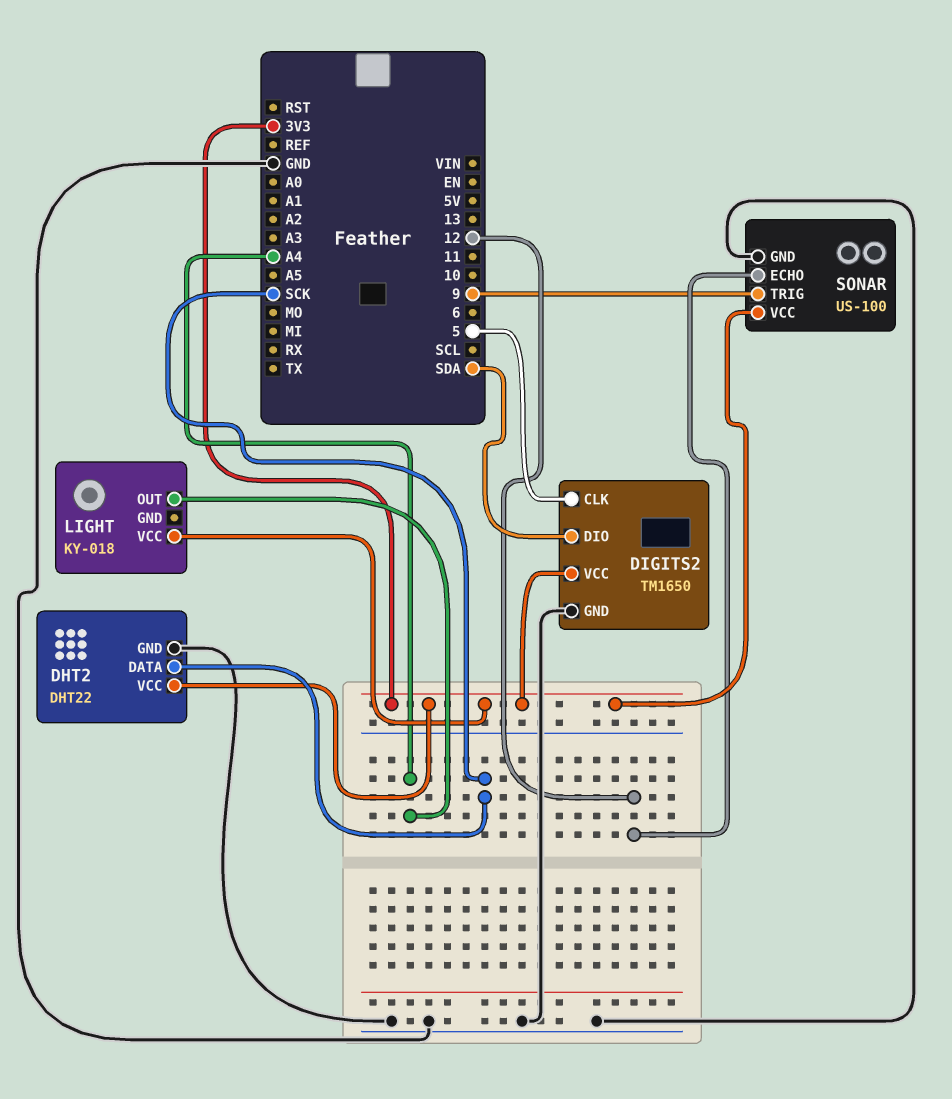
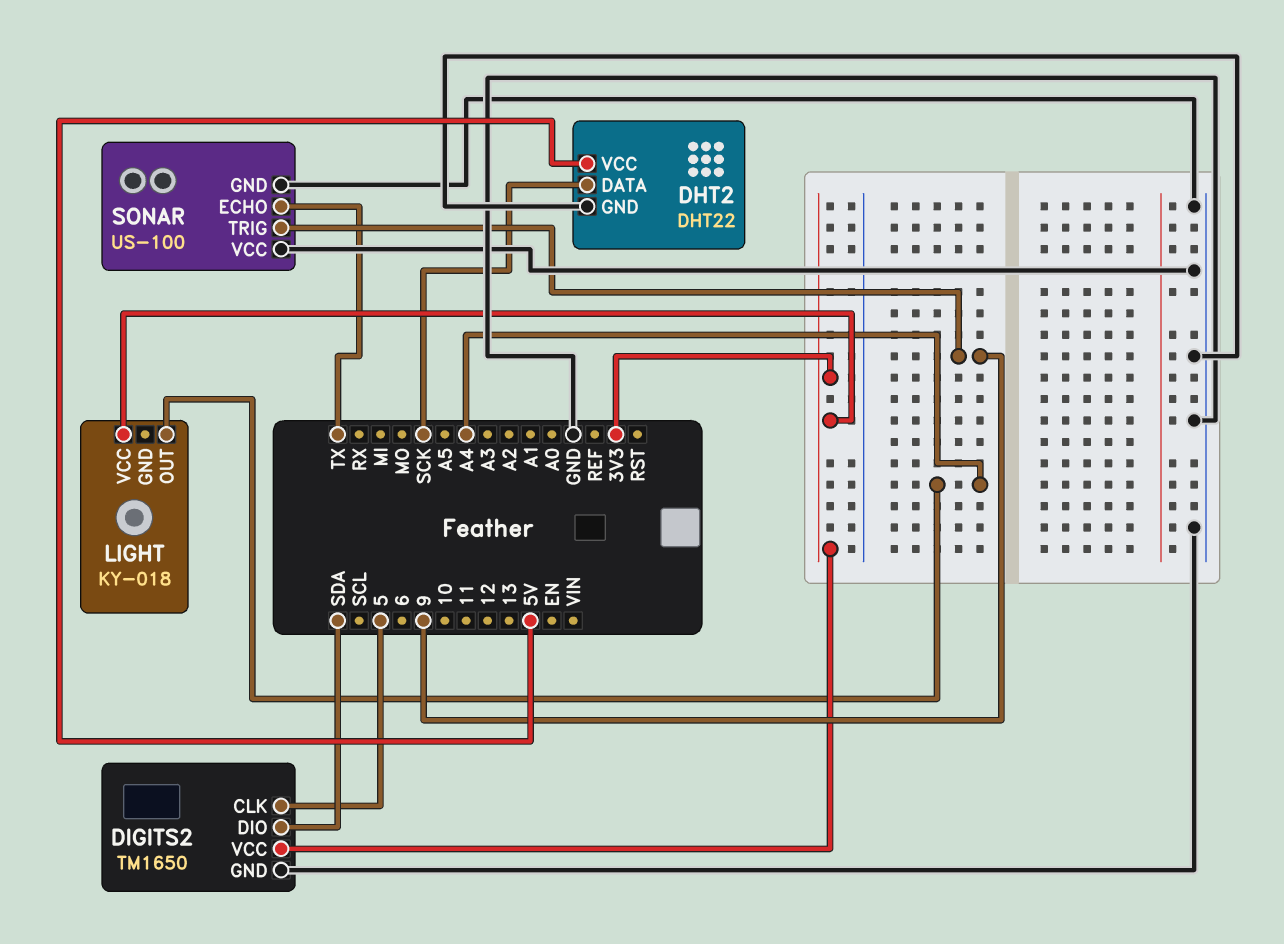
DHT2 pin VCC: 3V3 -> 5V
SONAR pin ECHO: 12 -> TX
SONAR pin VCC: 3V3 -> GND

